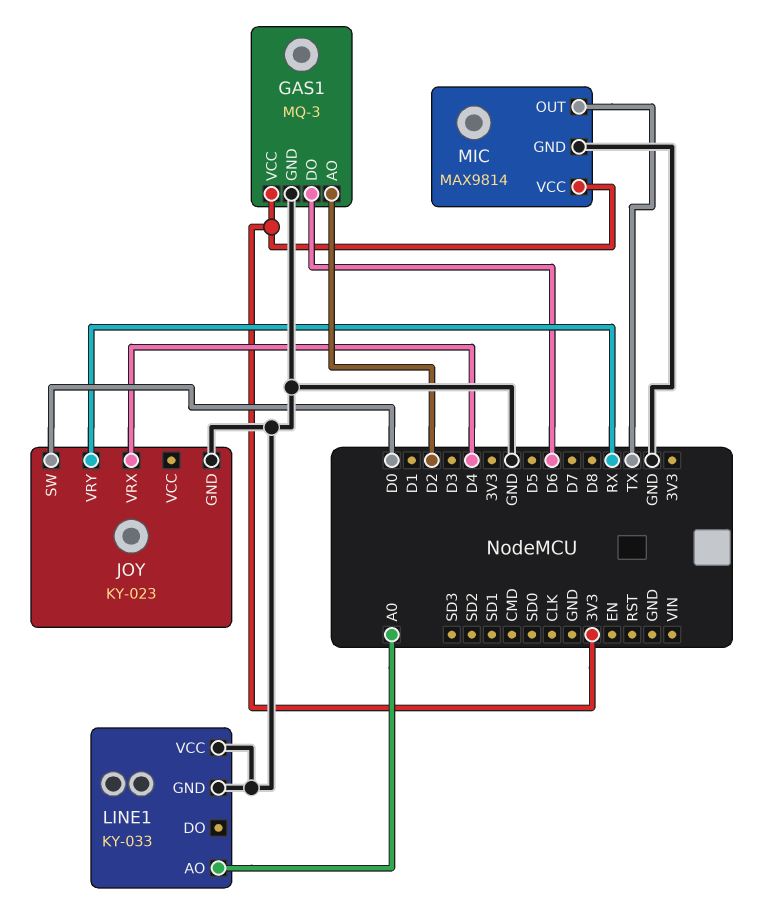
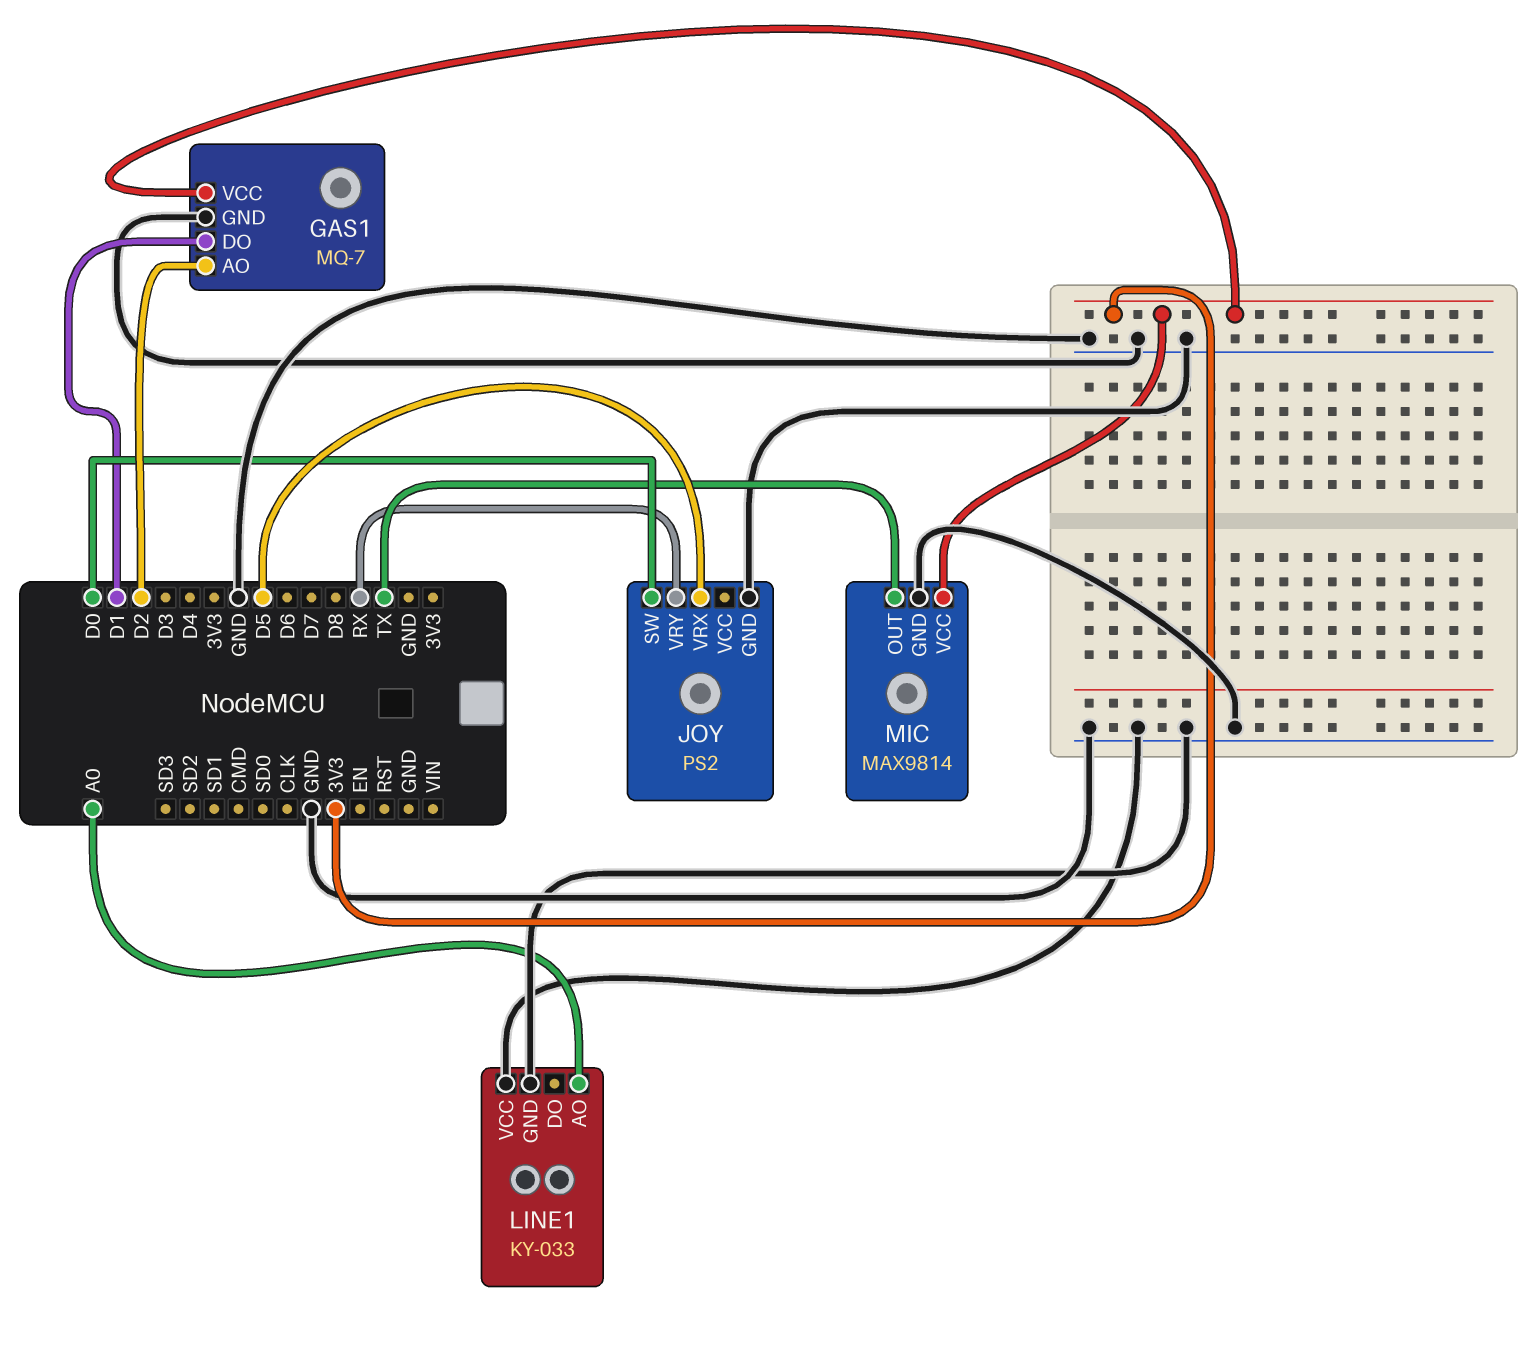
GAS1: MQ-3 -> MQ-7
GAS1 pin DO: D6 -> D1
JOY: KY-023 -> PS2
JOY pin VRX: D4 -> D5

